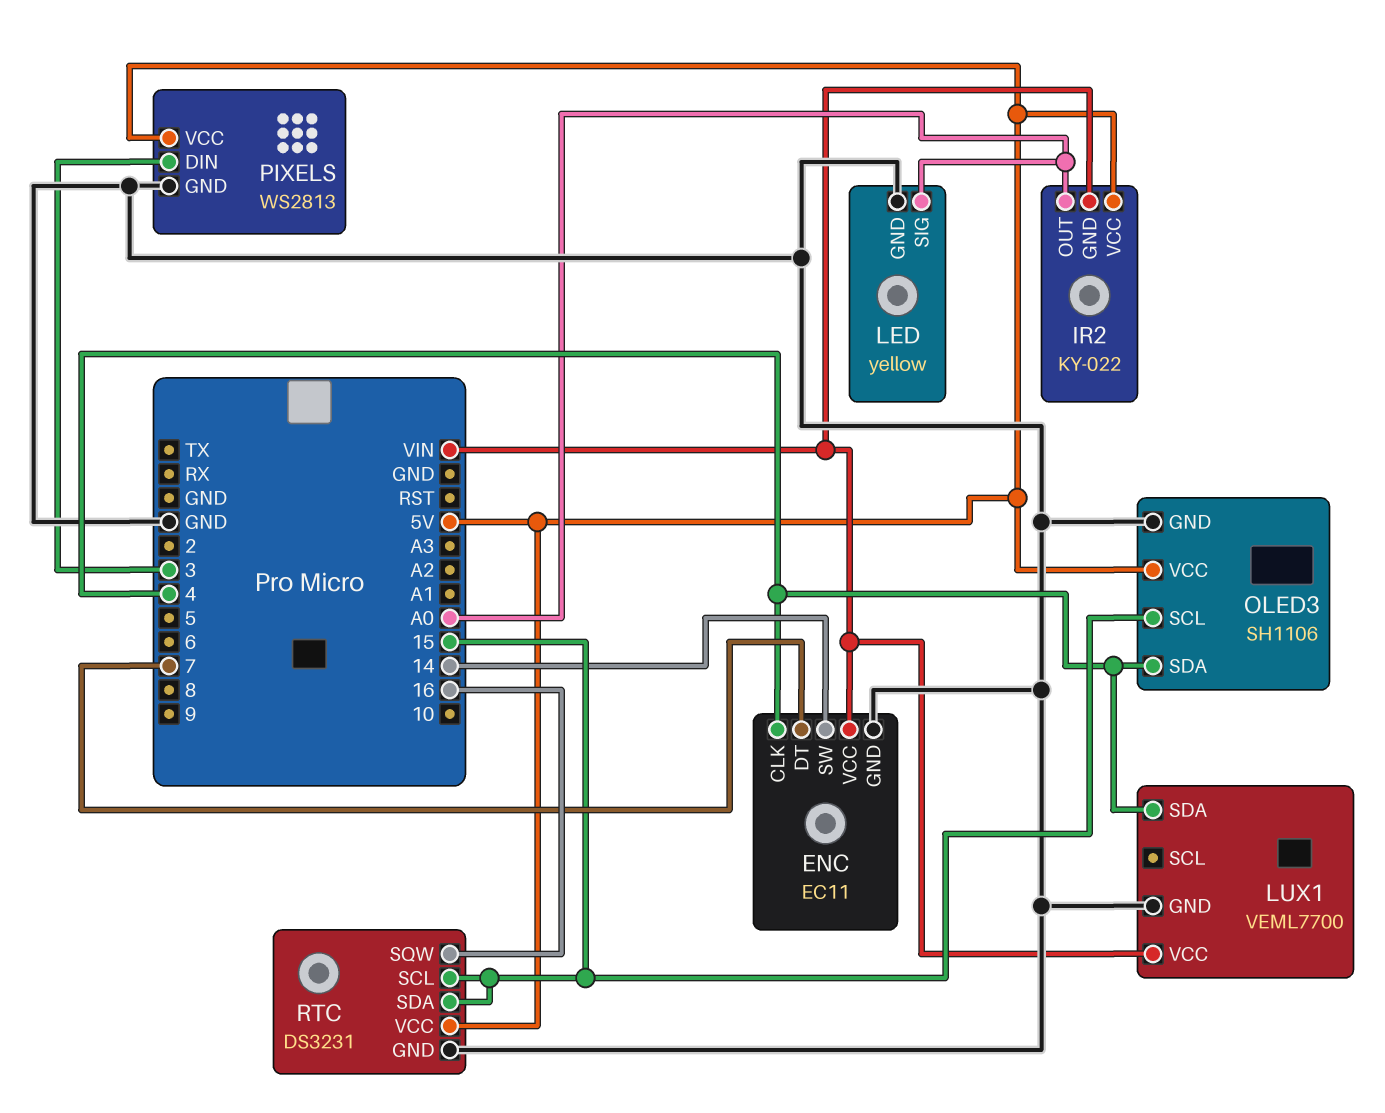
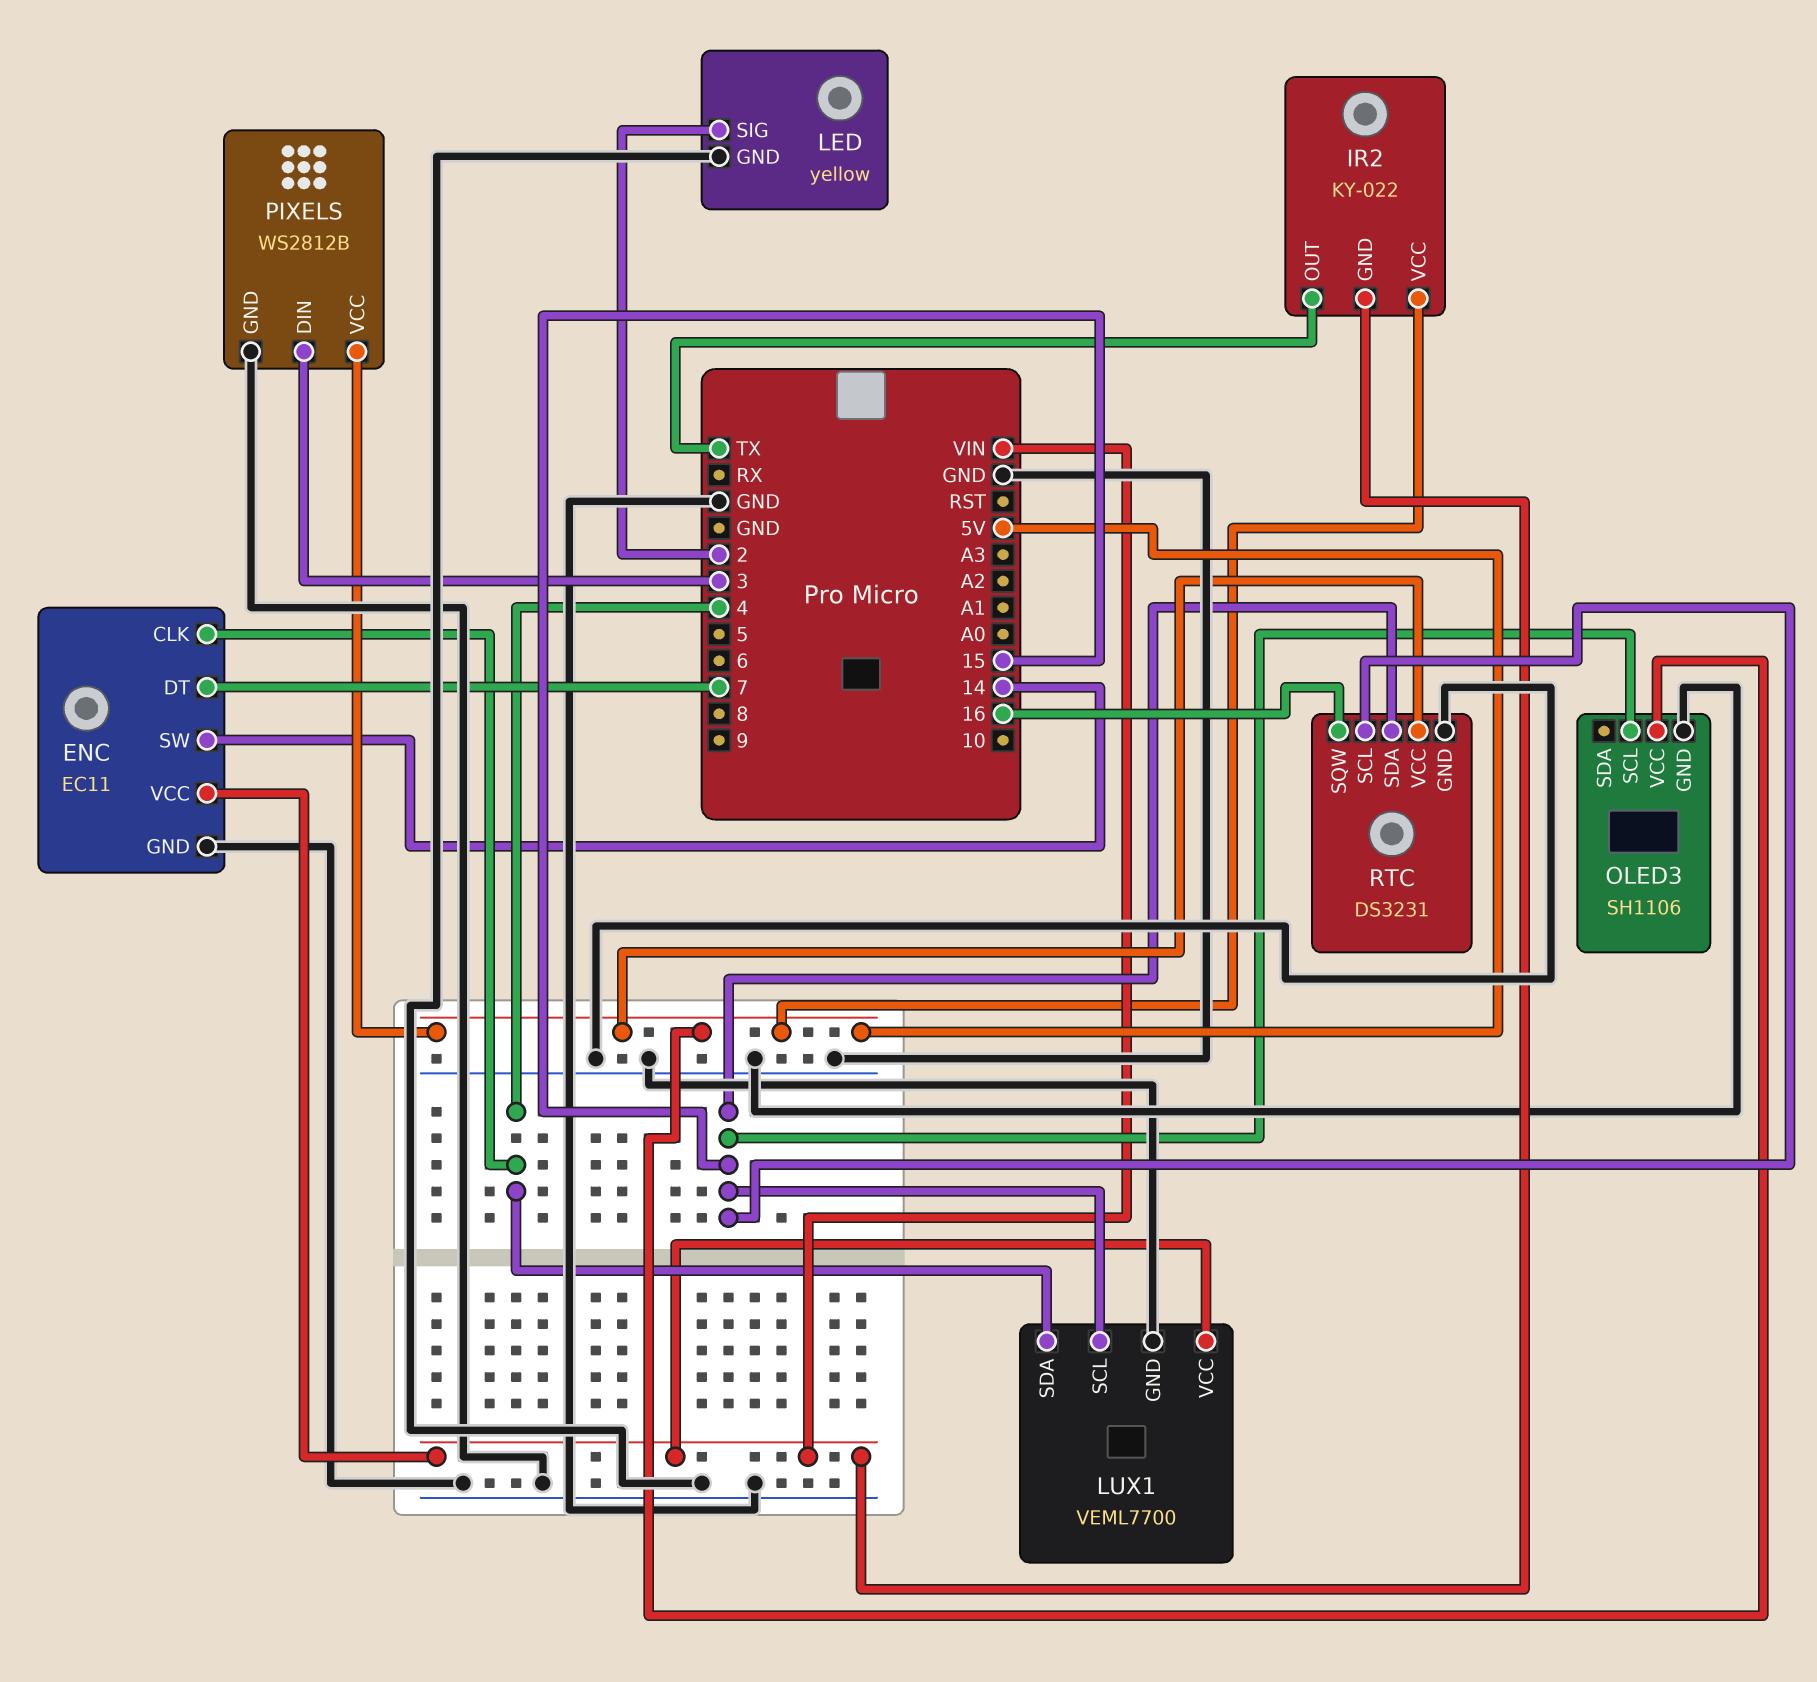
IR2 pin OUT: A0 -> TX
LED pin SIG: A0 -> 2
LUX1 pin SCL: none -> 15
OLED3 pin SDA: 4 -> none
PIXELS: WS2813 -> WS2812B

